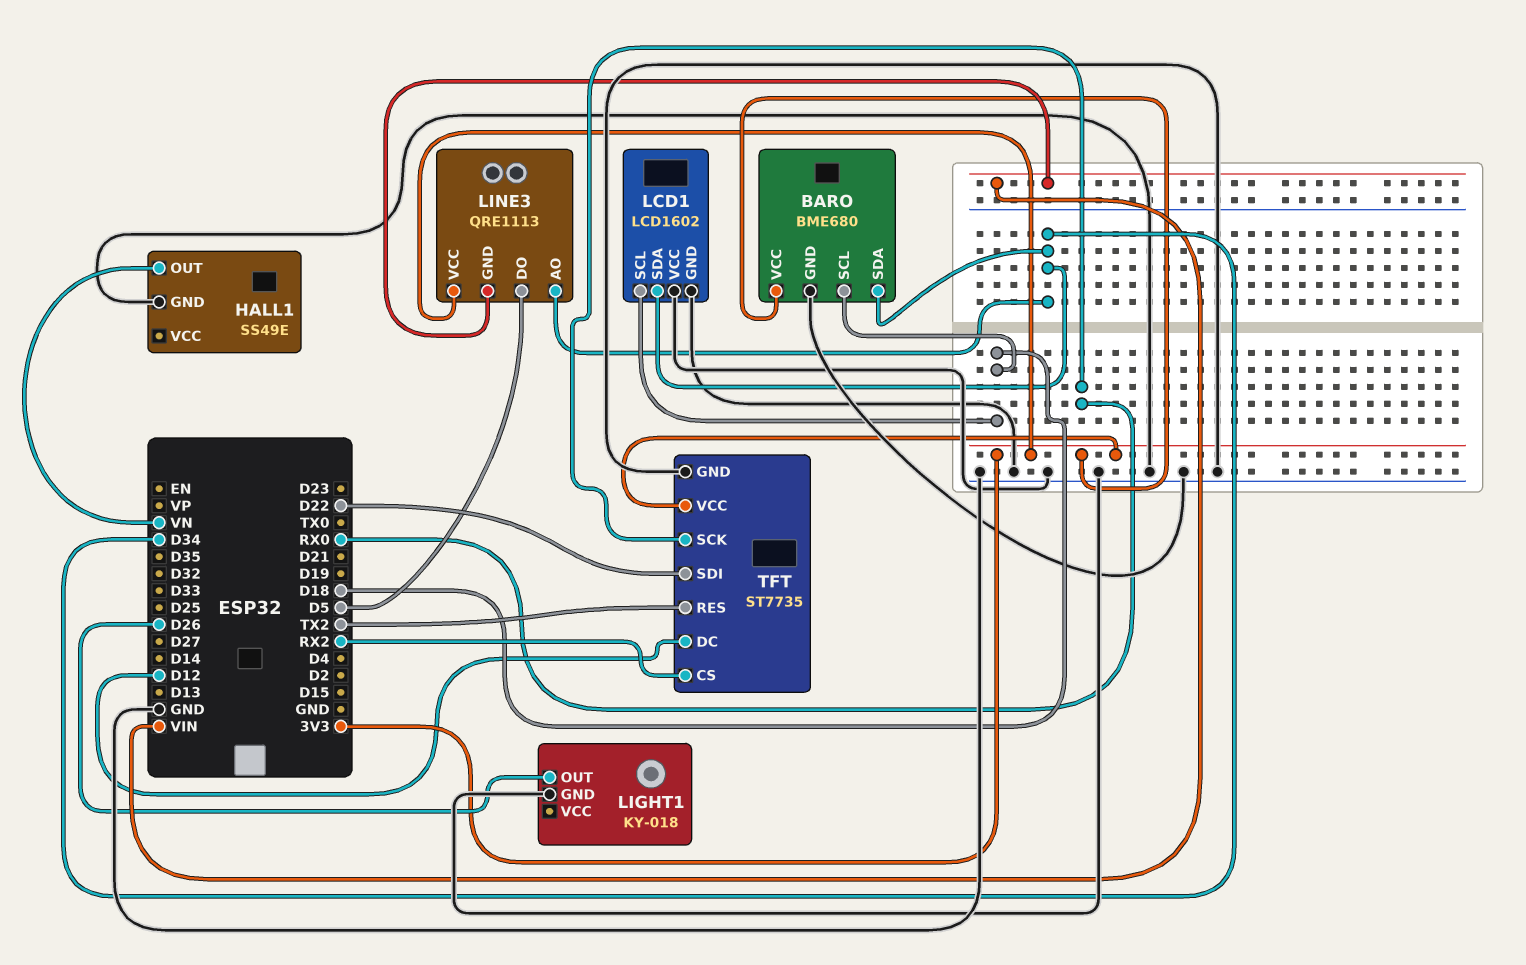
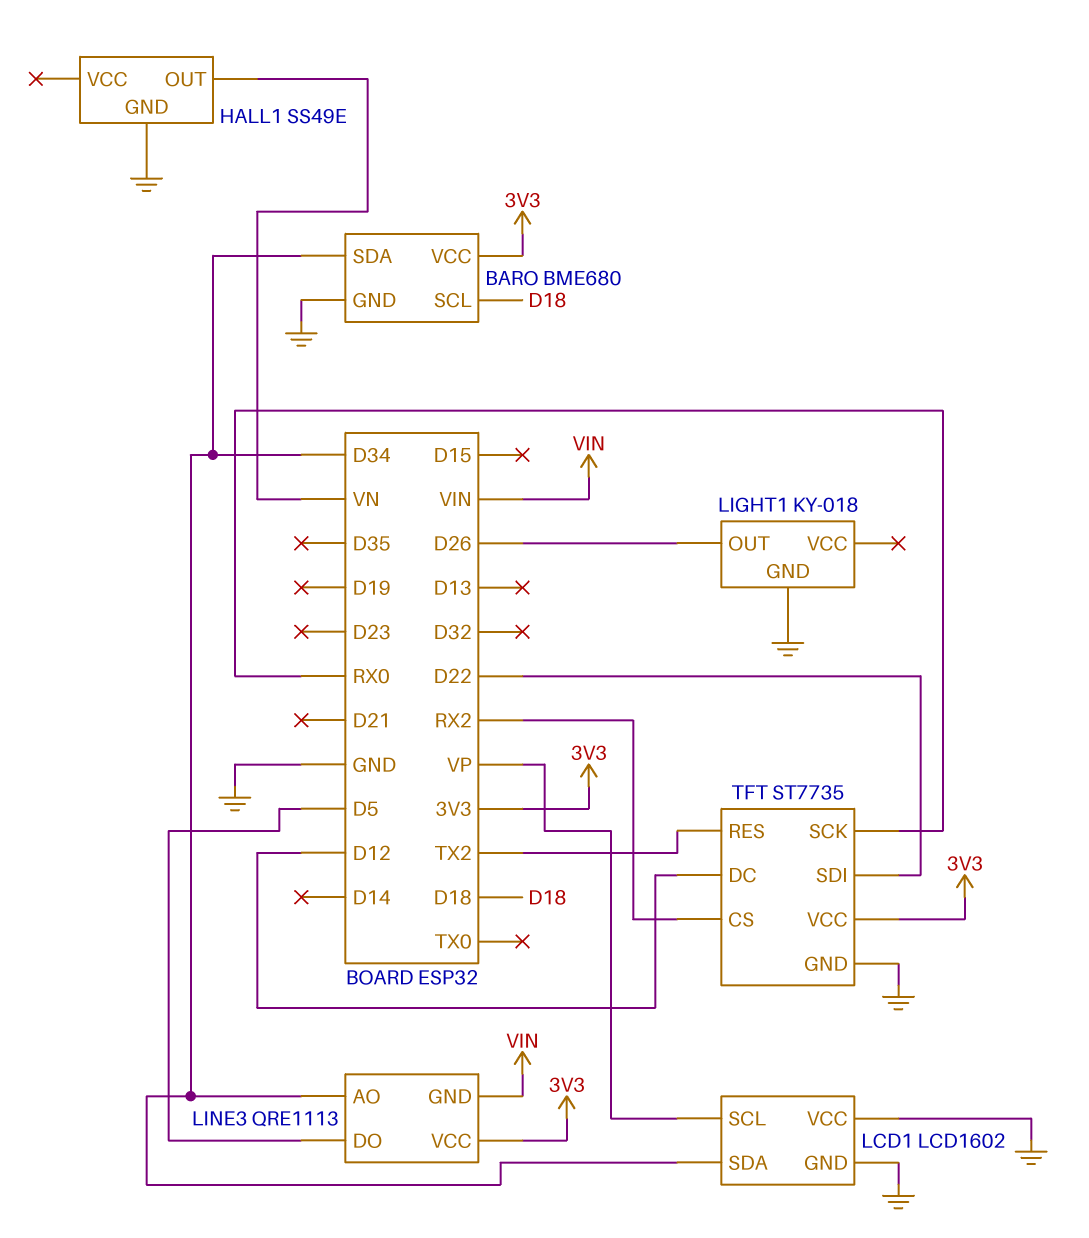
LCD1 pin SCL: D18 -> VP

